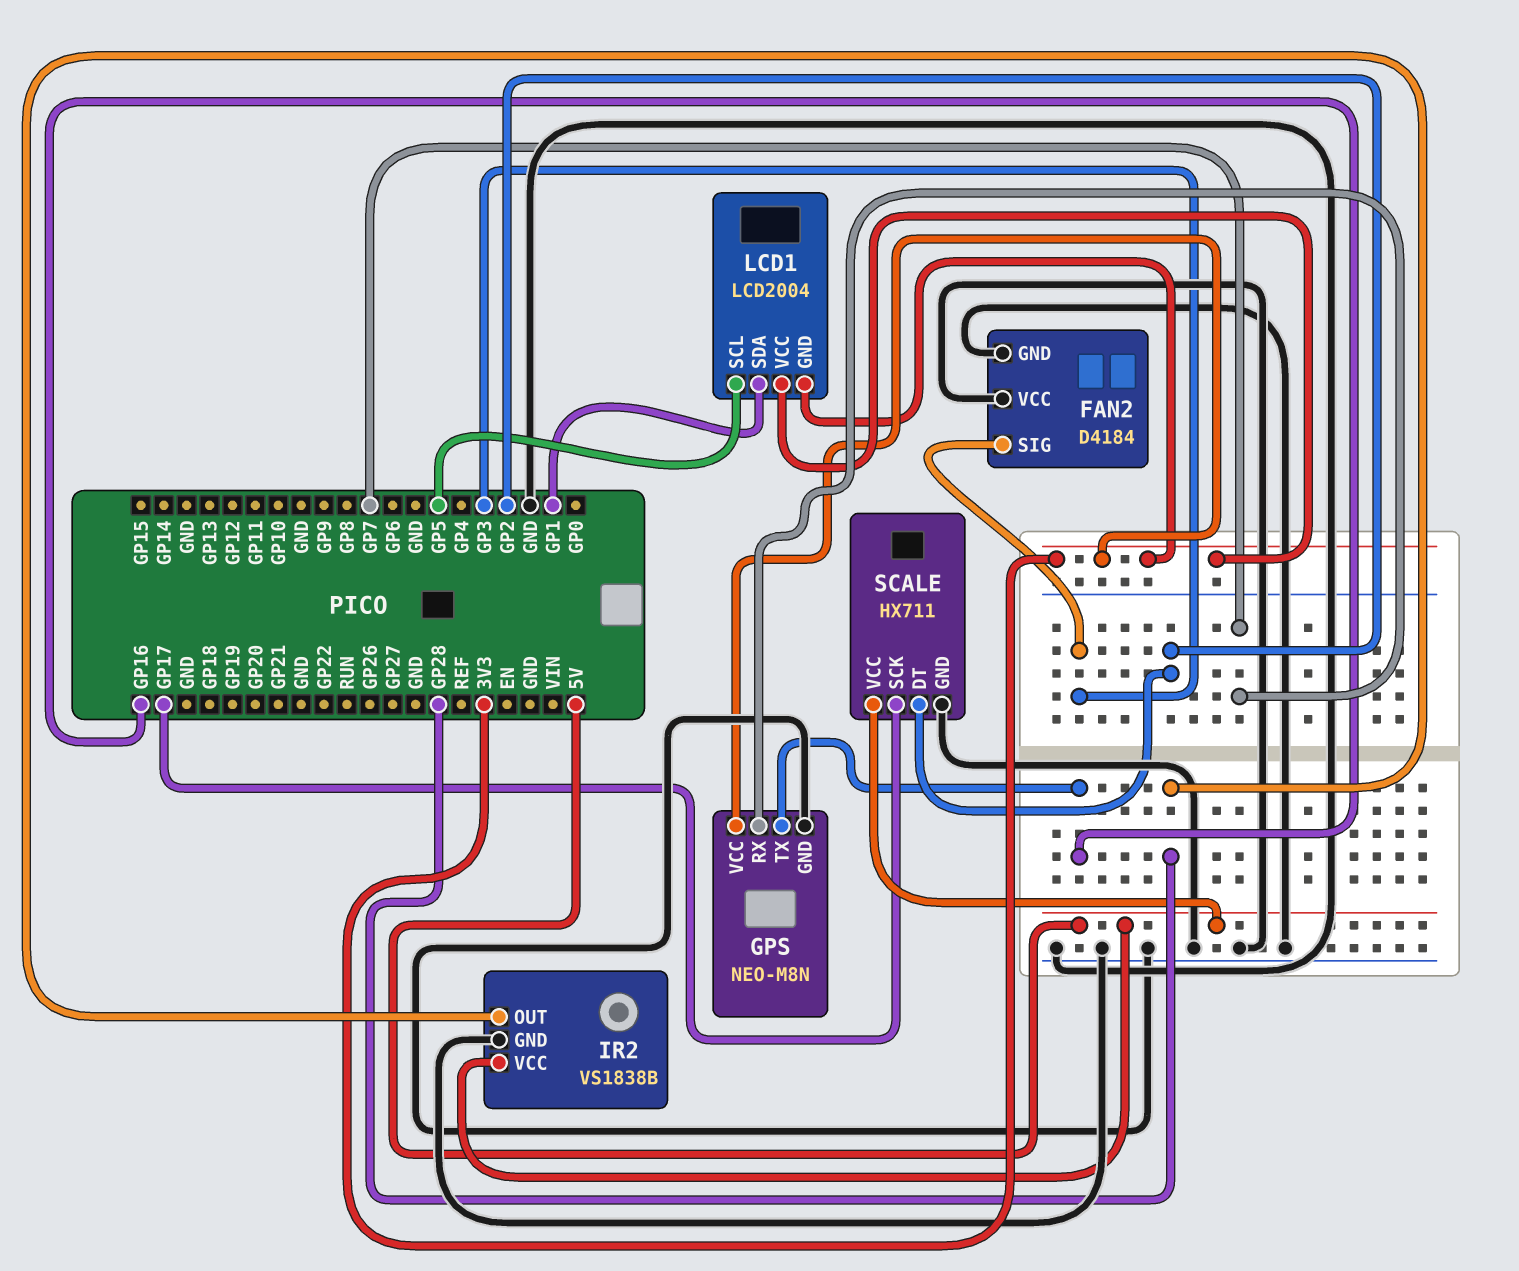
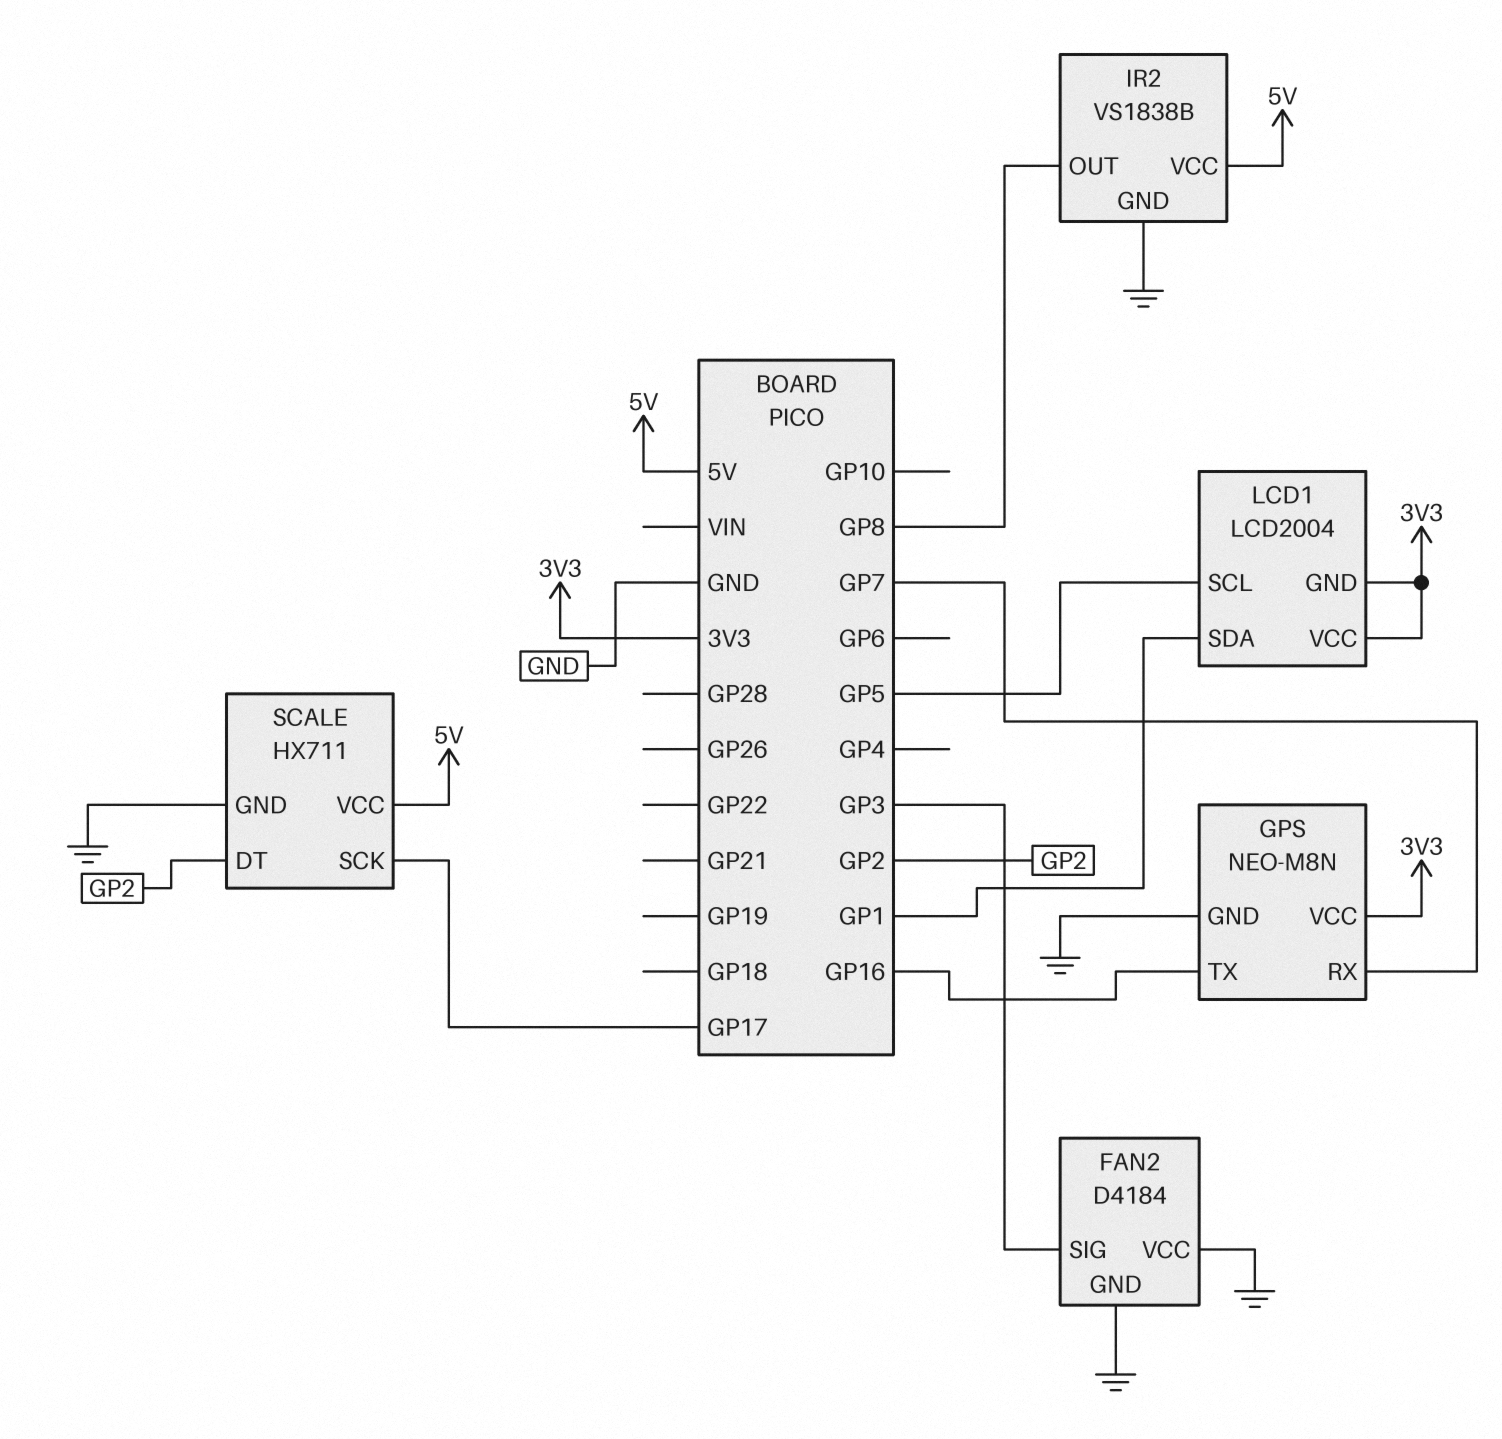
IR2 pin OUT: GP28 -> GP8

